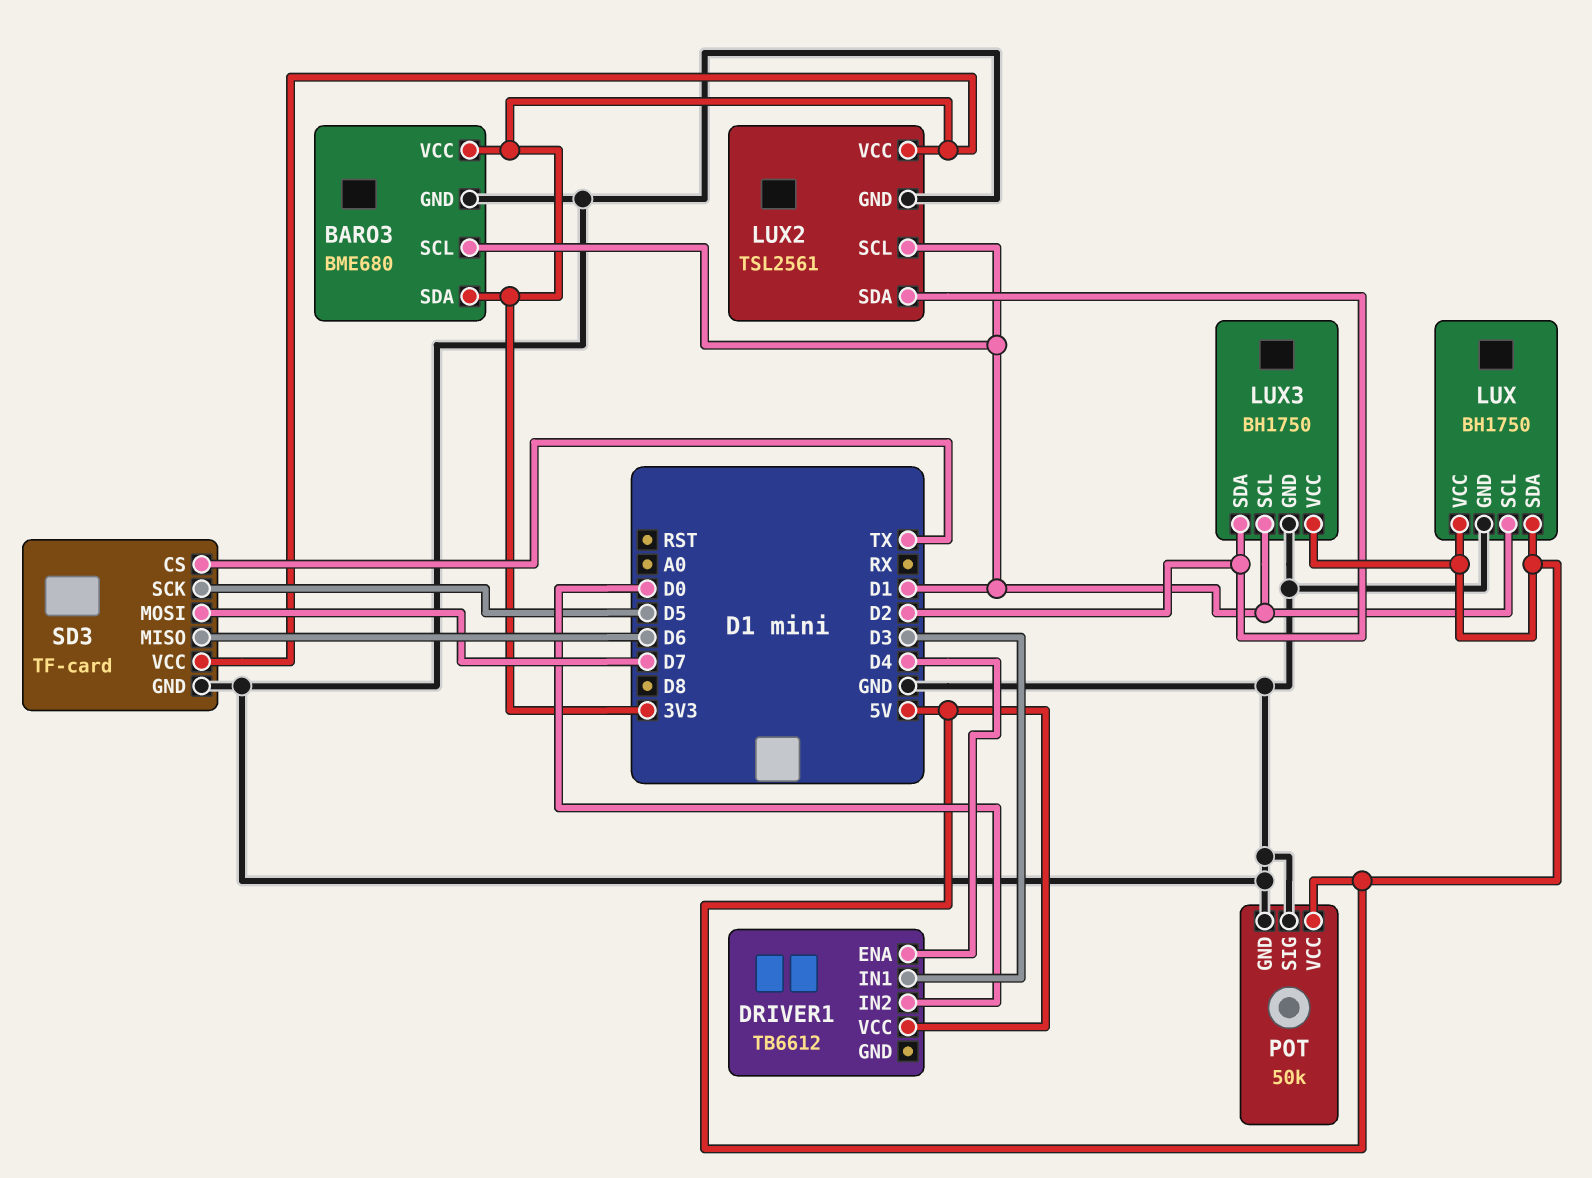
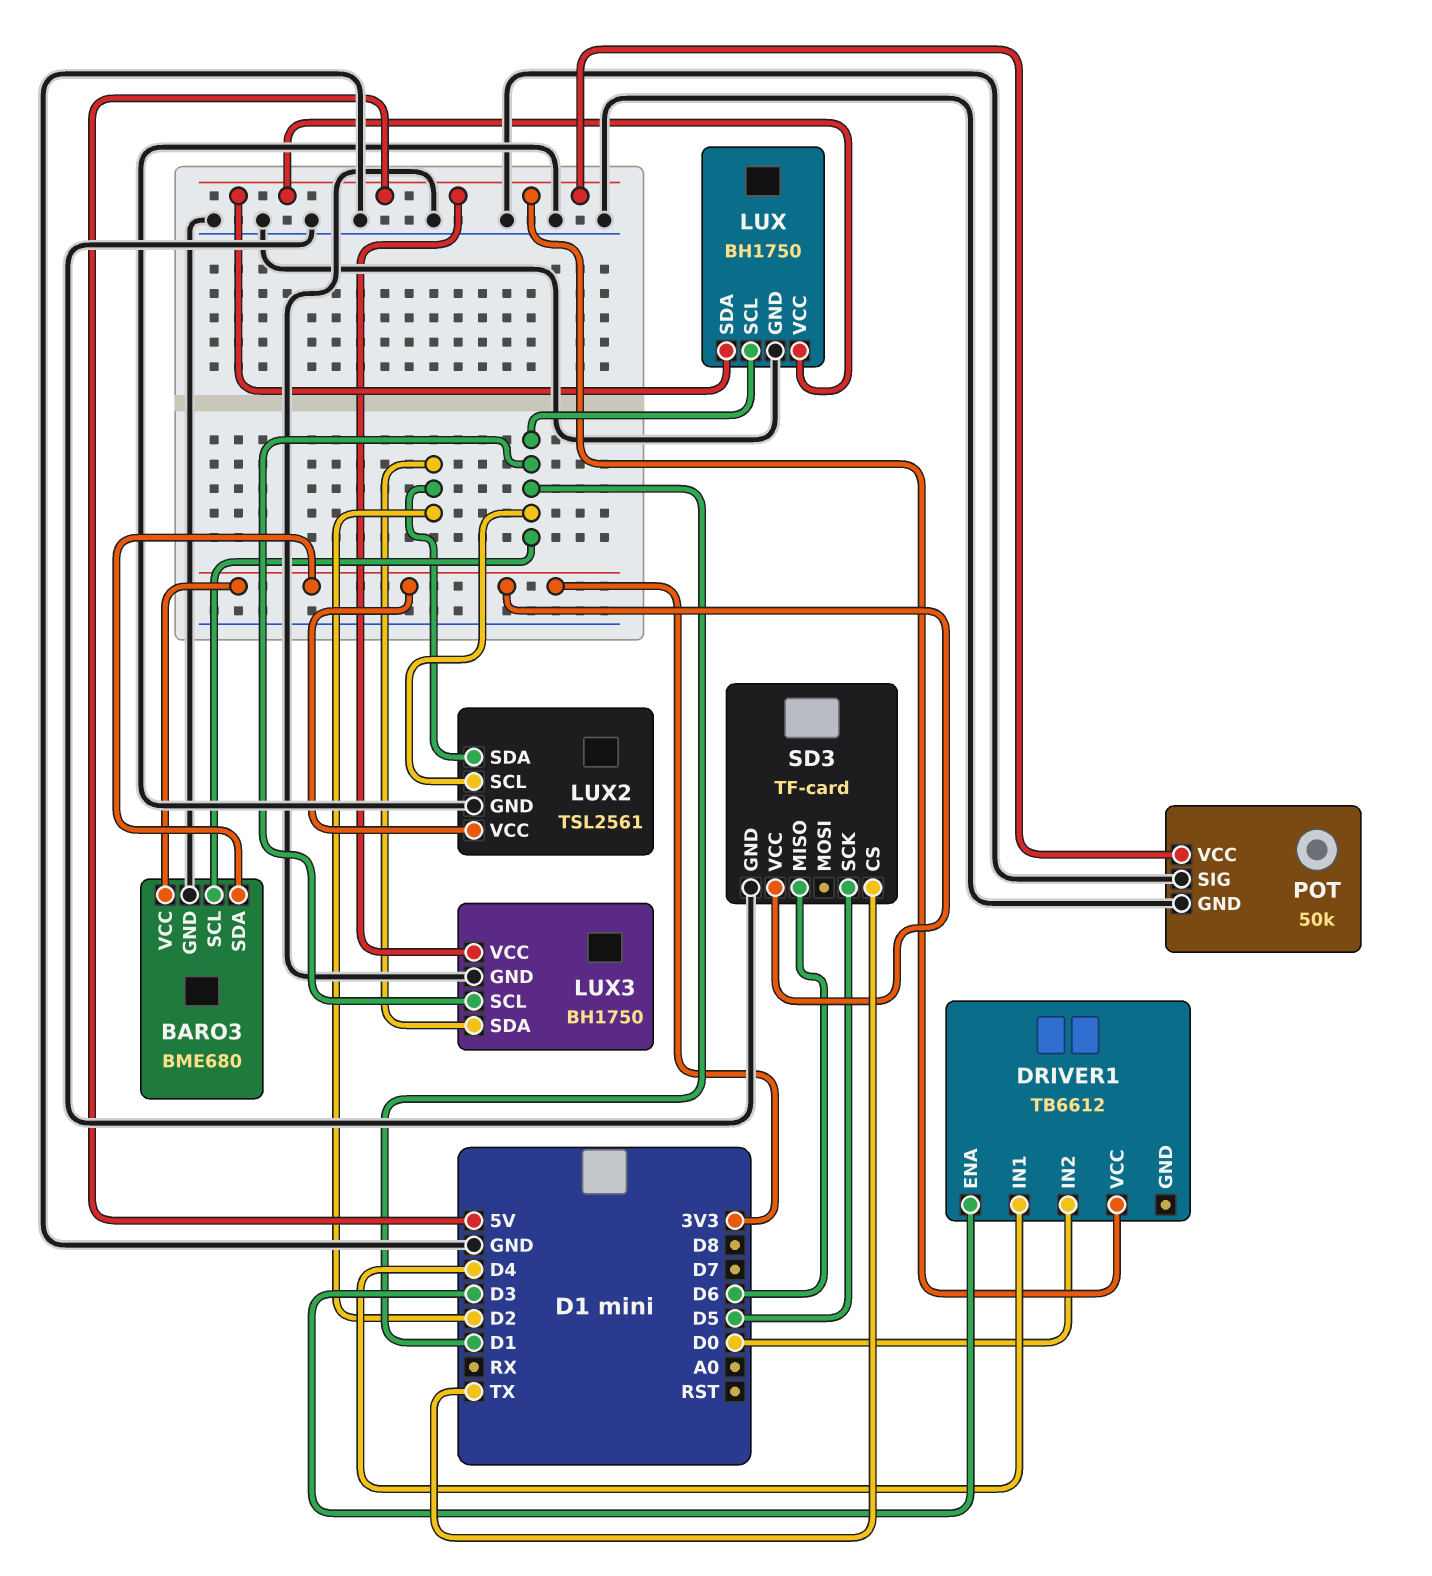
DRIVER1 pin ENA: D4 -> D3
DRIVER1 pin IN1: D3 -> D4
SD3 pin MOSI: D7 -> none

